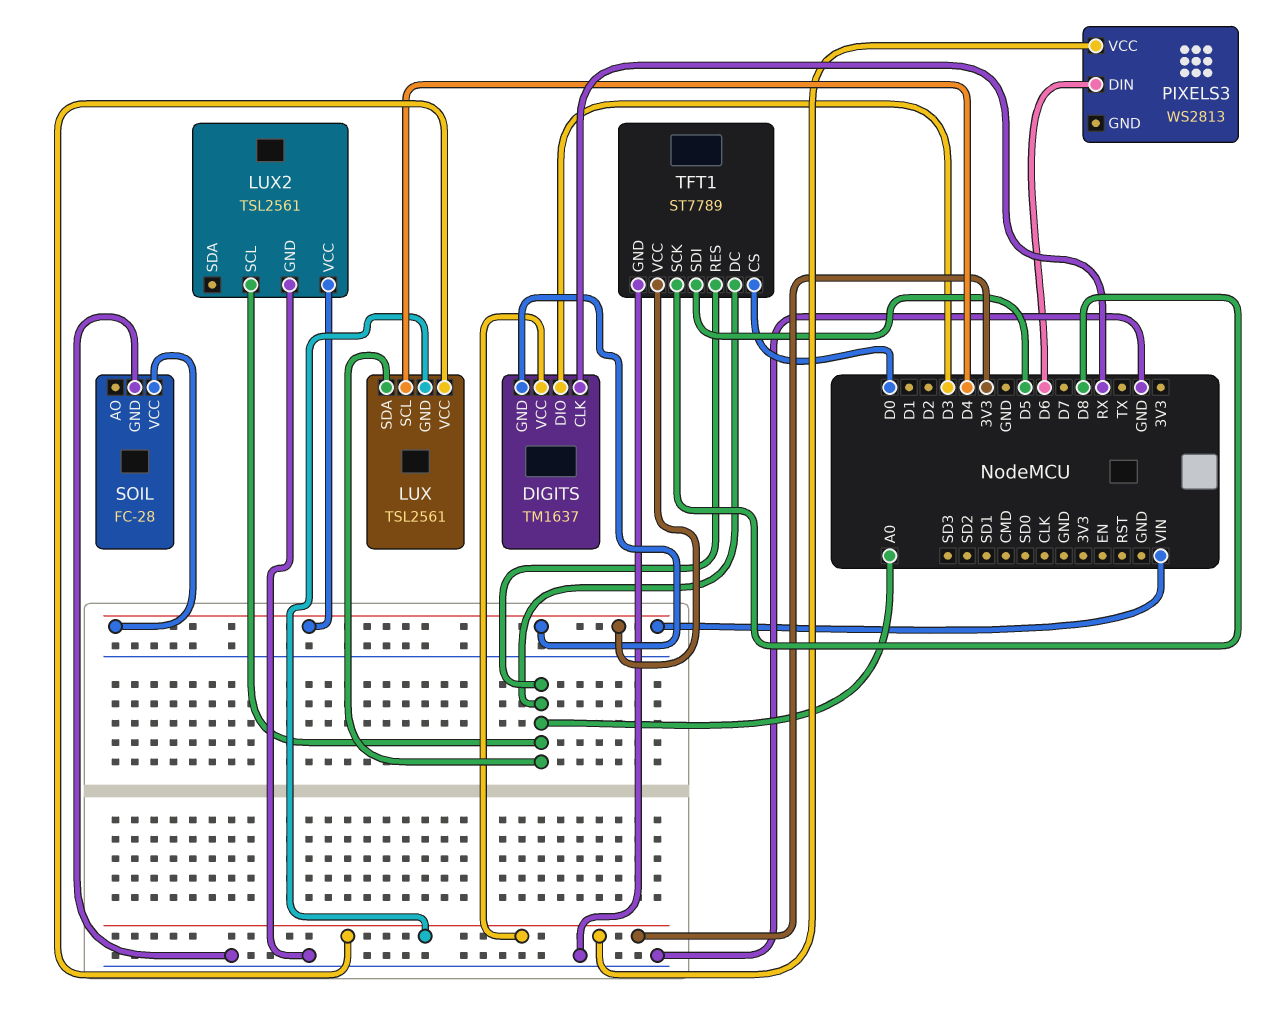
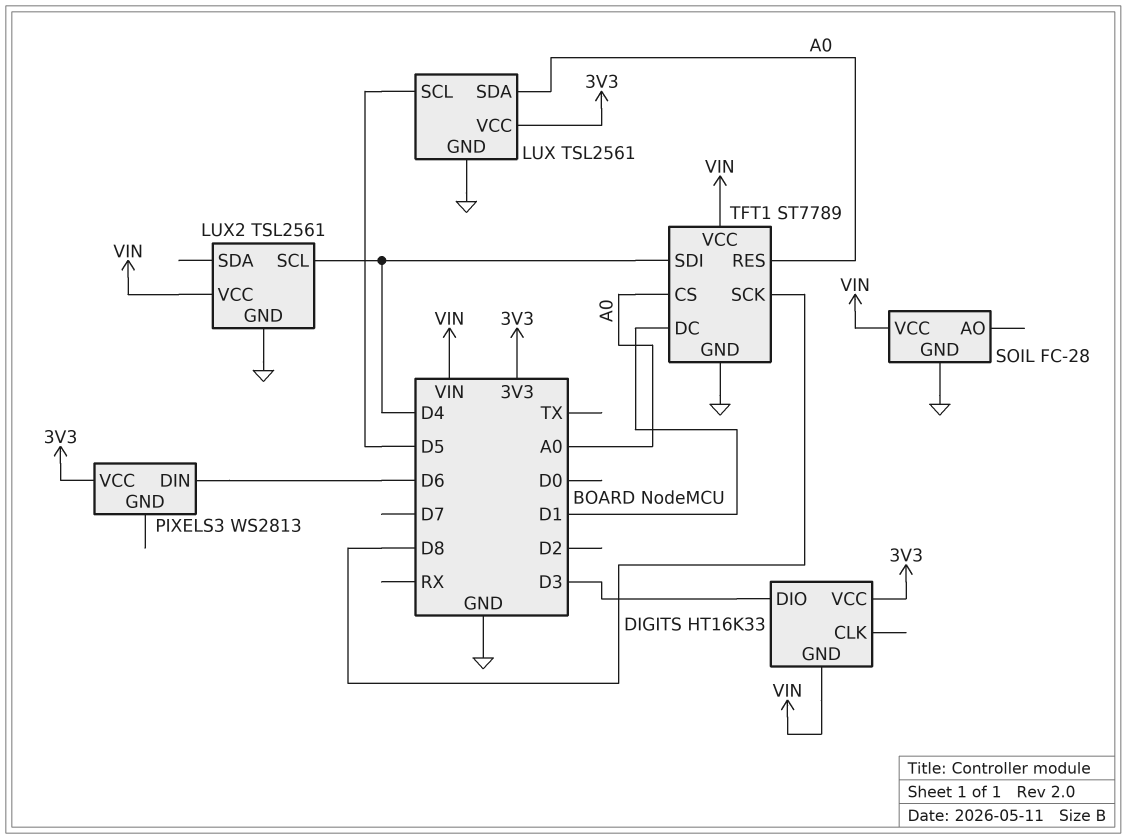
DIGITS: TM1637 -> HT16K33
DIGITS pin CLK: RX -> none
LUX pin GND: 3V3 -> GND
LUX pin SCL: D4 -> D5
LUX2 pin SCL: A0 -> D4
TFT1 pin CS: D0 -> A0
TFT1 pin DC: A0 -> D1
TFT1 pin SDI: D5 -> D4

